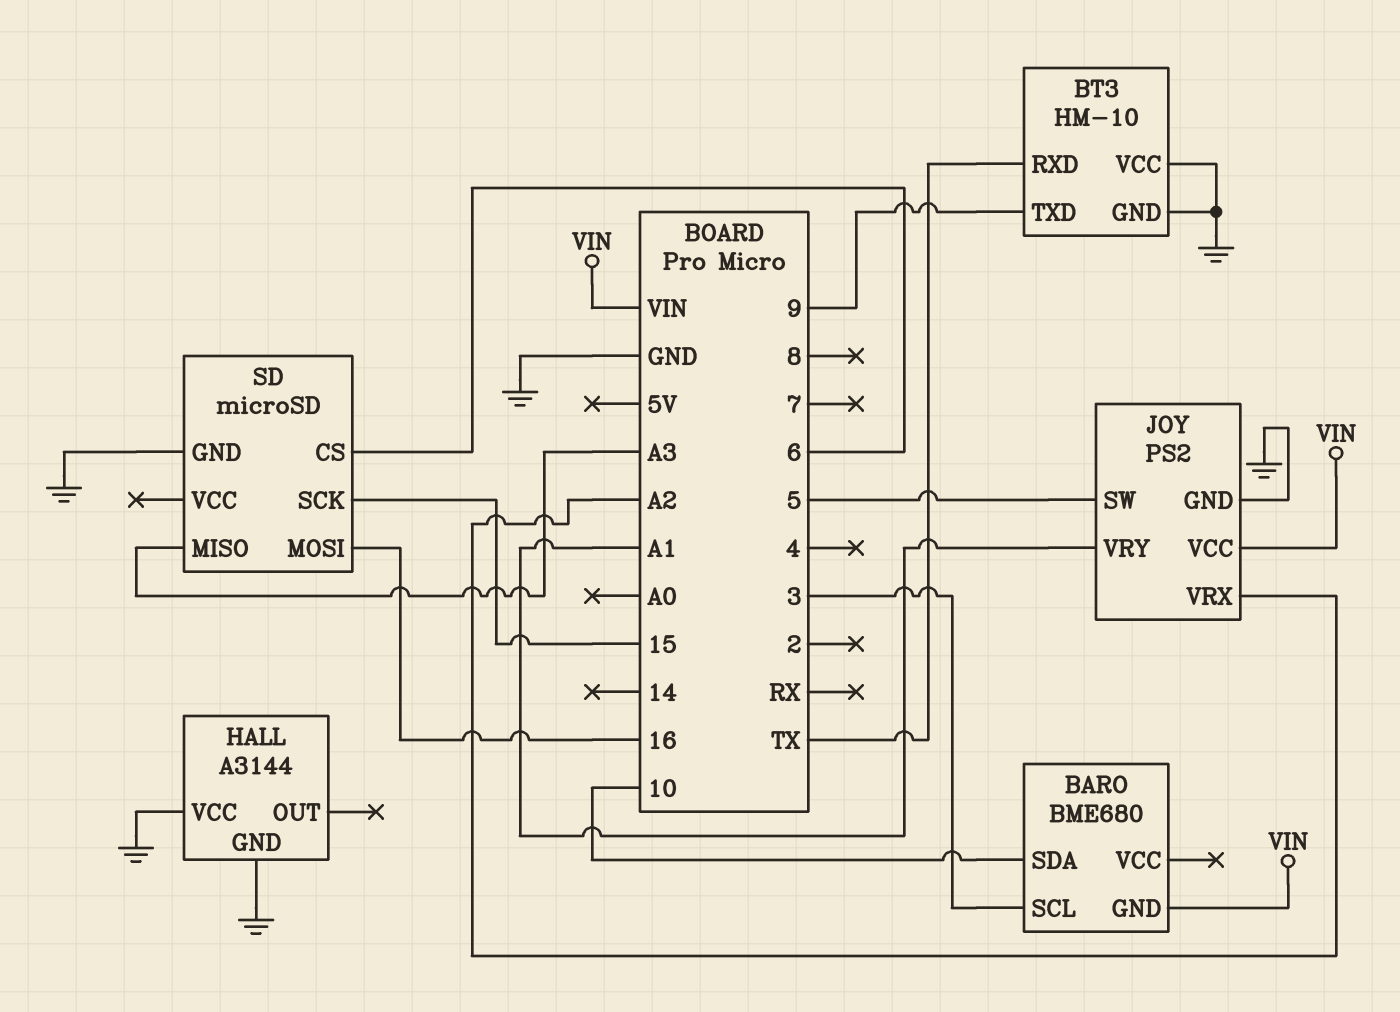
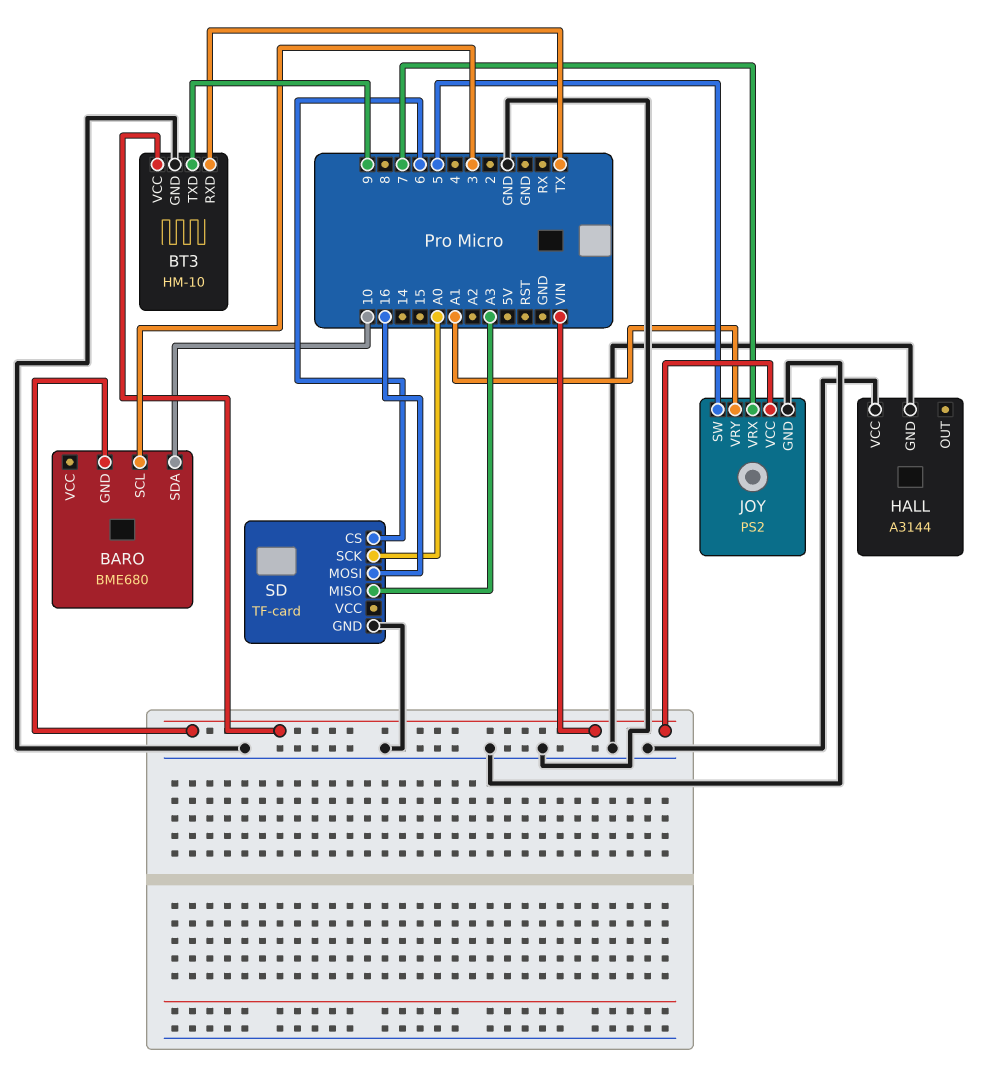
BT3 pin VCC: GND -> VIN
JOY pin VRX: A2 -> 7
SD: microSD -> TF-card
SD pin SCK: 15 -> A0

